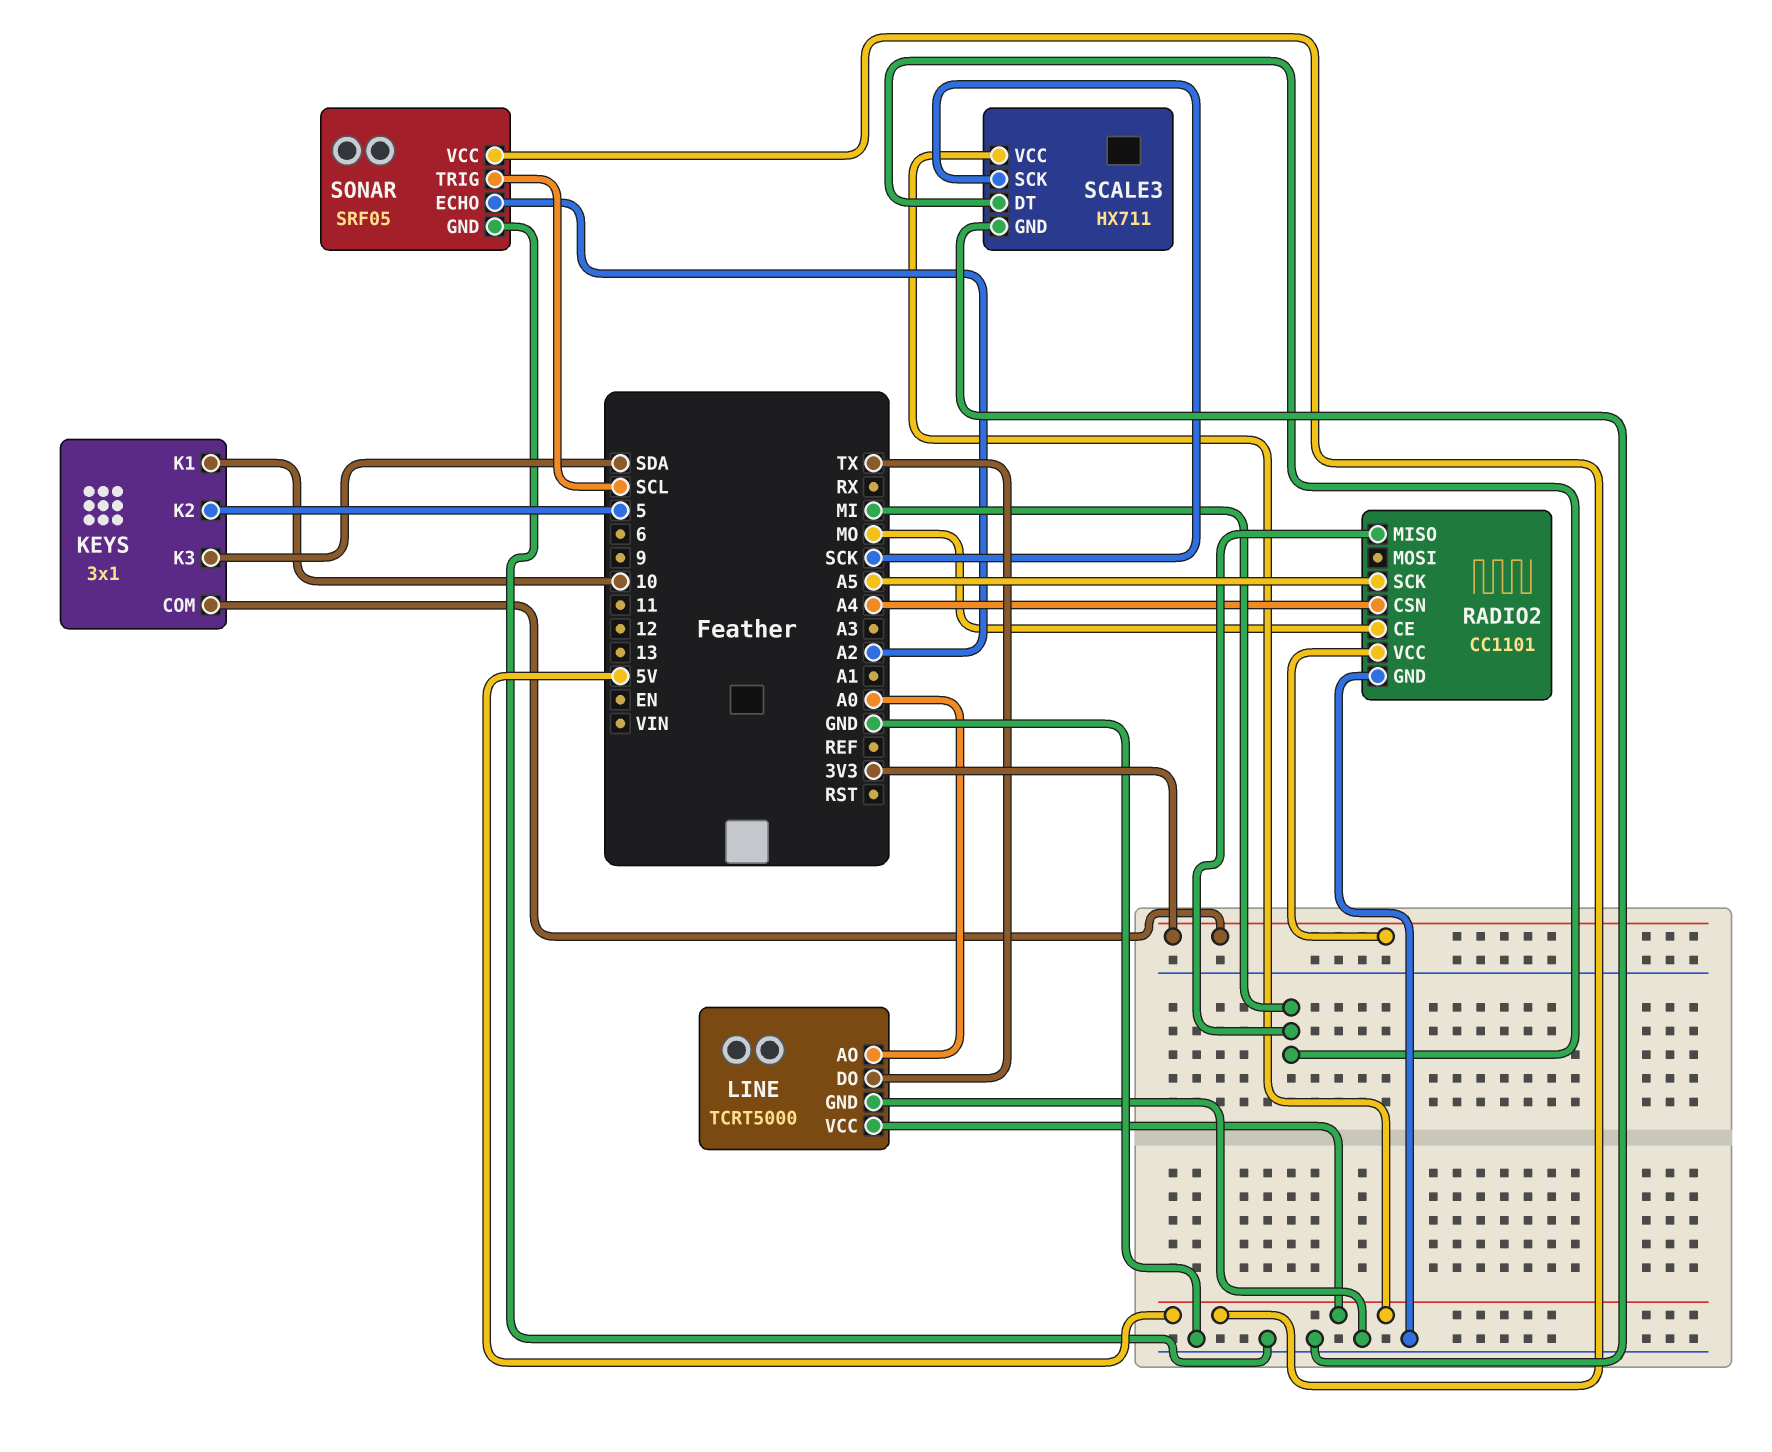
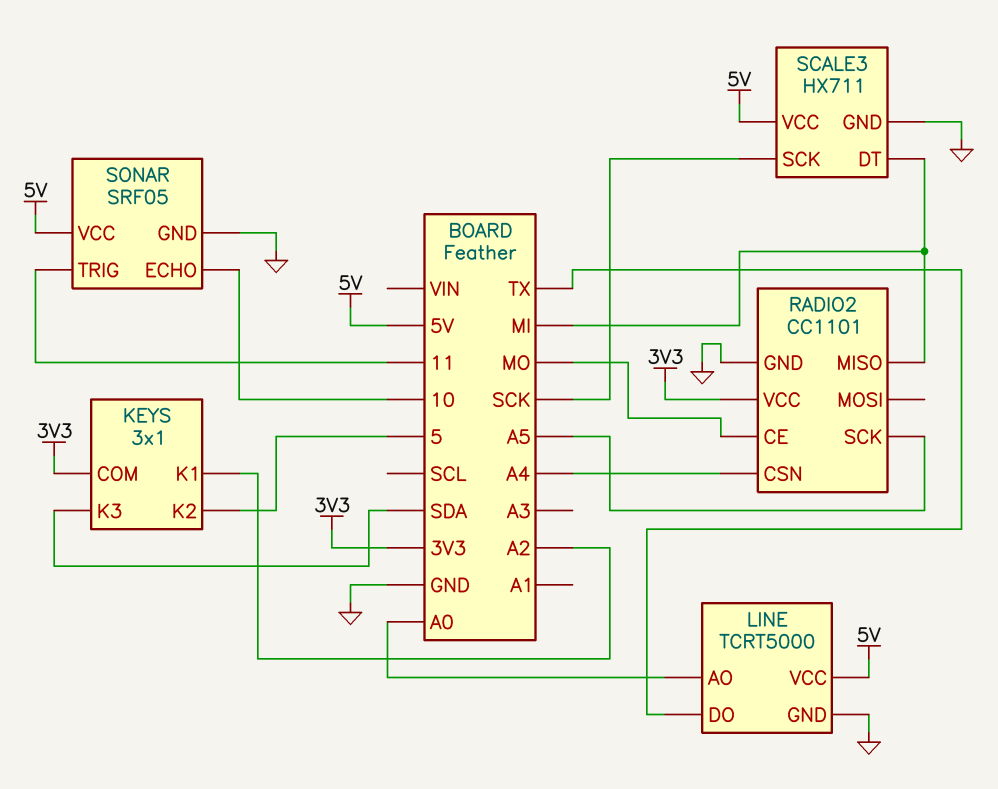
KEYS pin K1: 10 -> A2
SONAR pin ECHO: A2 -> 10
SONAR pin TRIG: SCL -> 11

